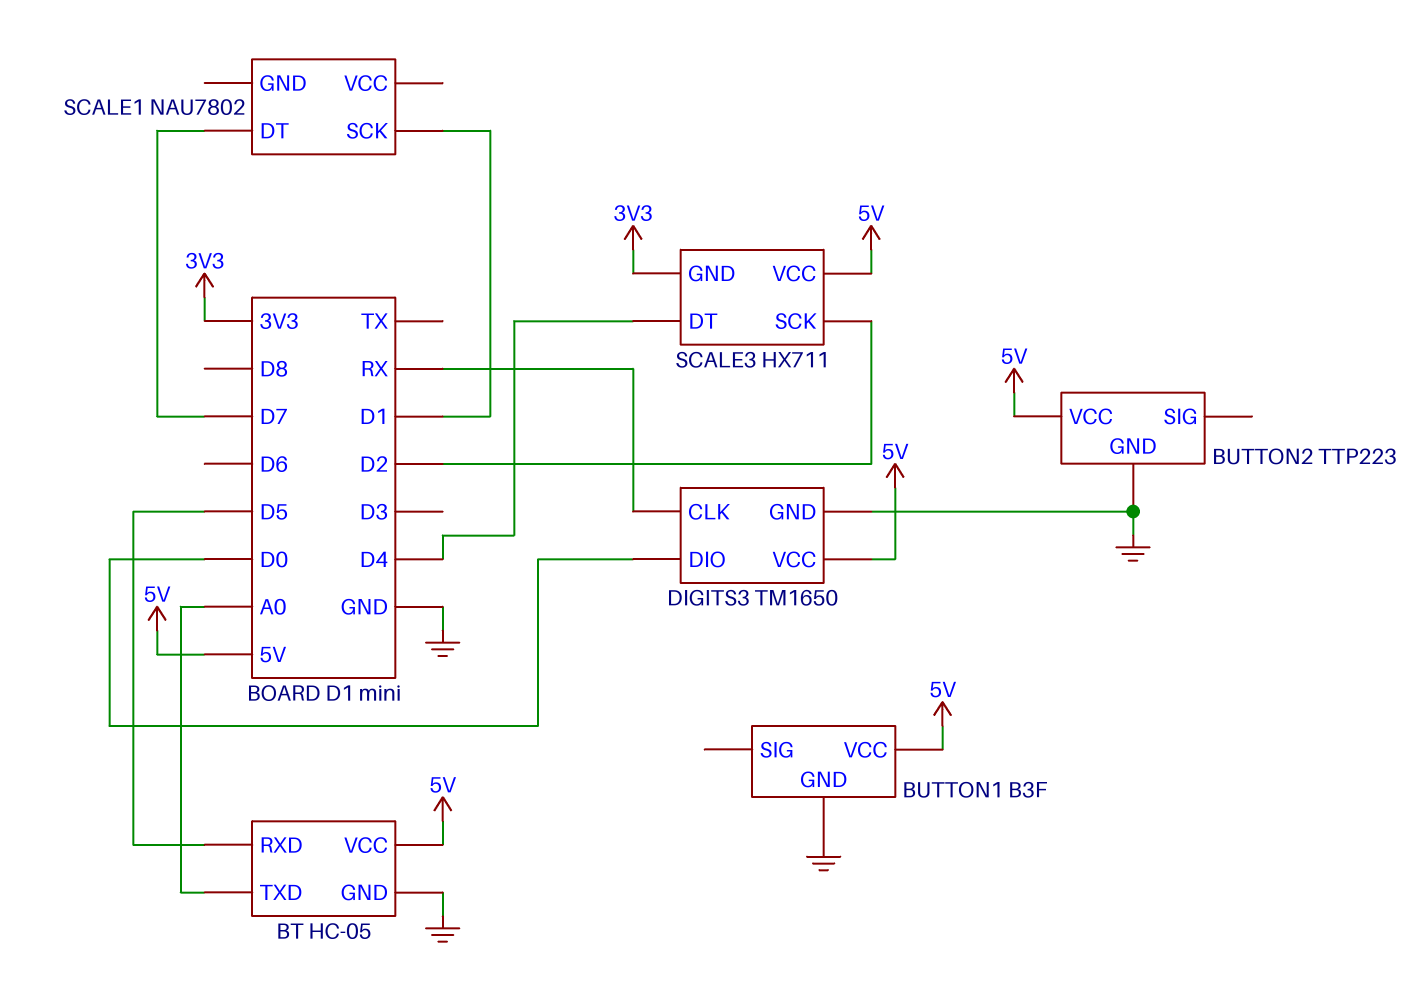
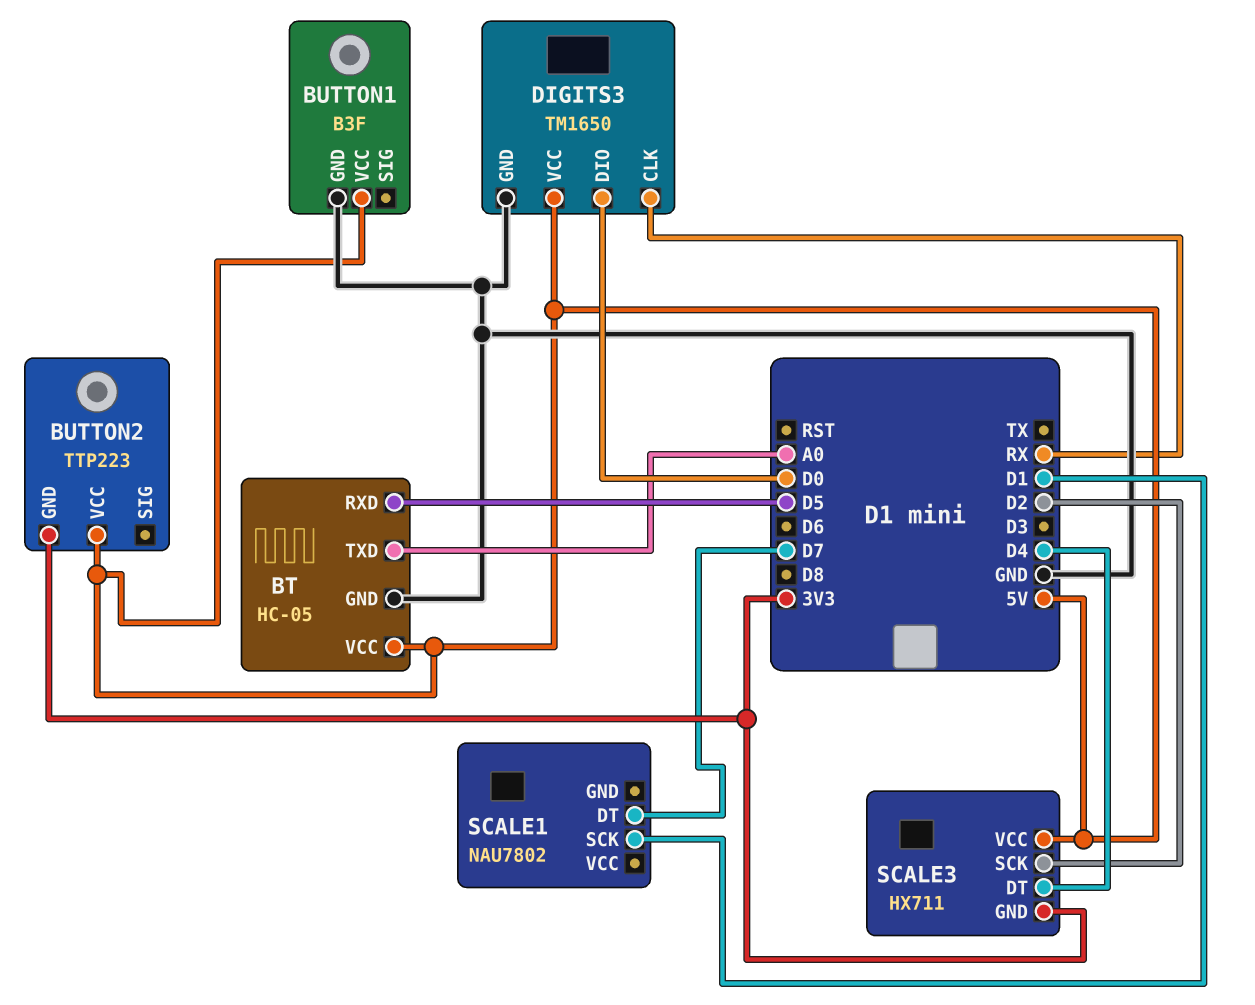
BUTTON2 pin GND: GND -> 3V3

